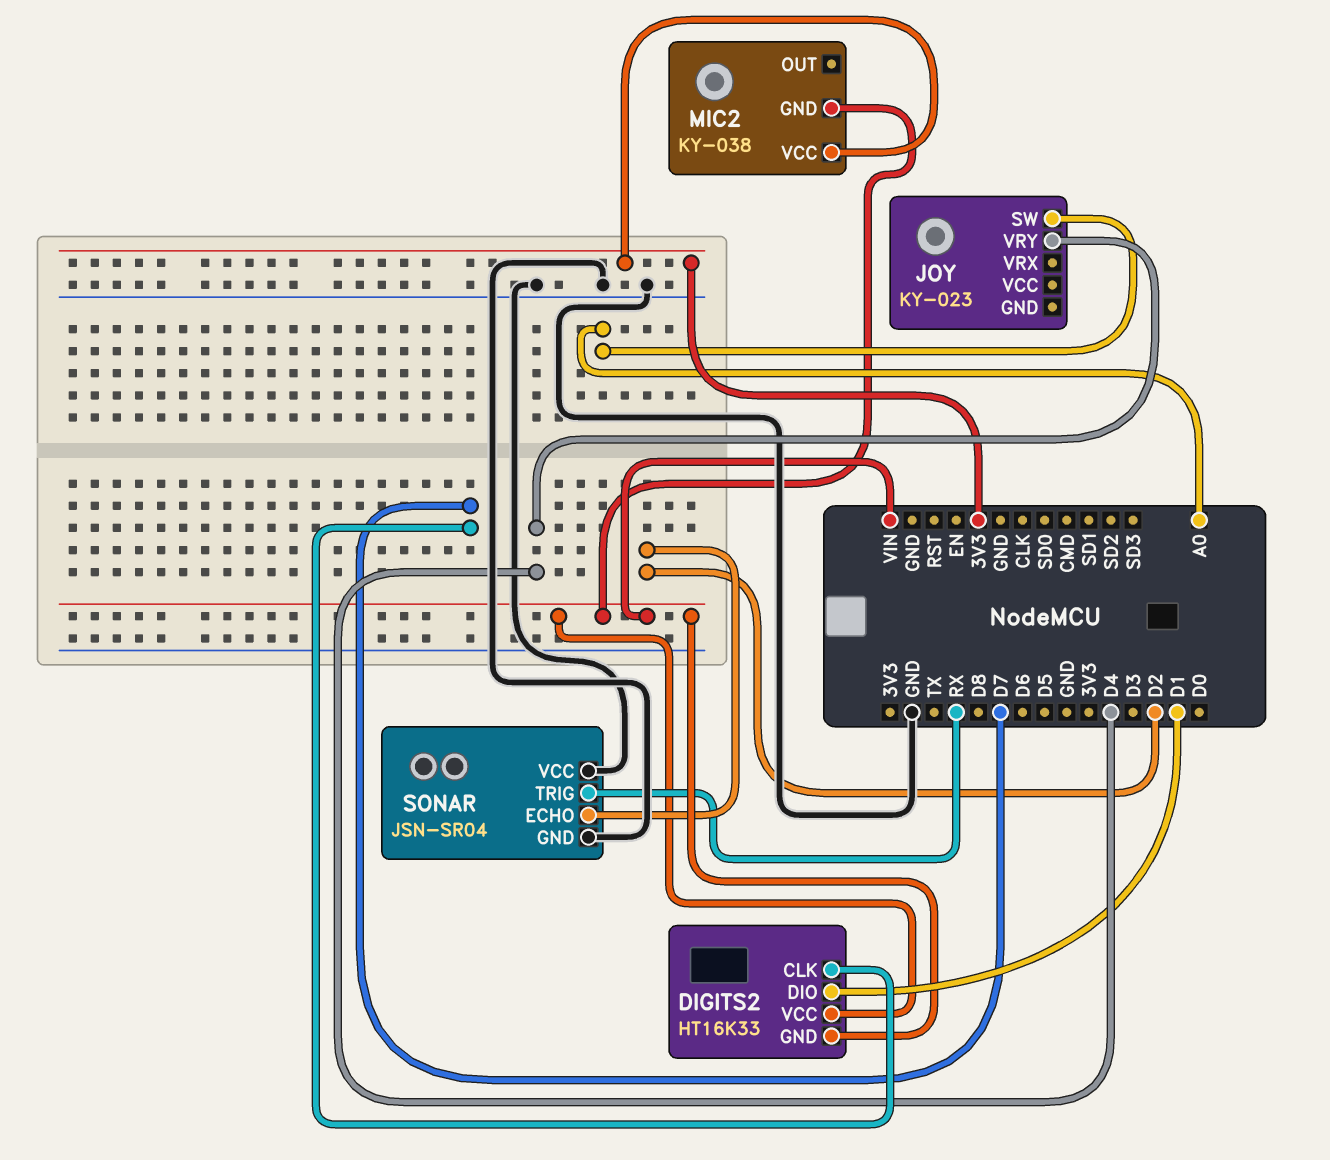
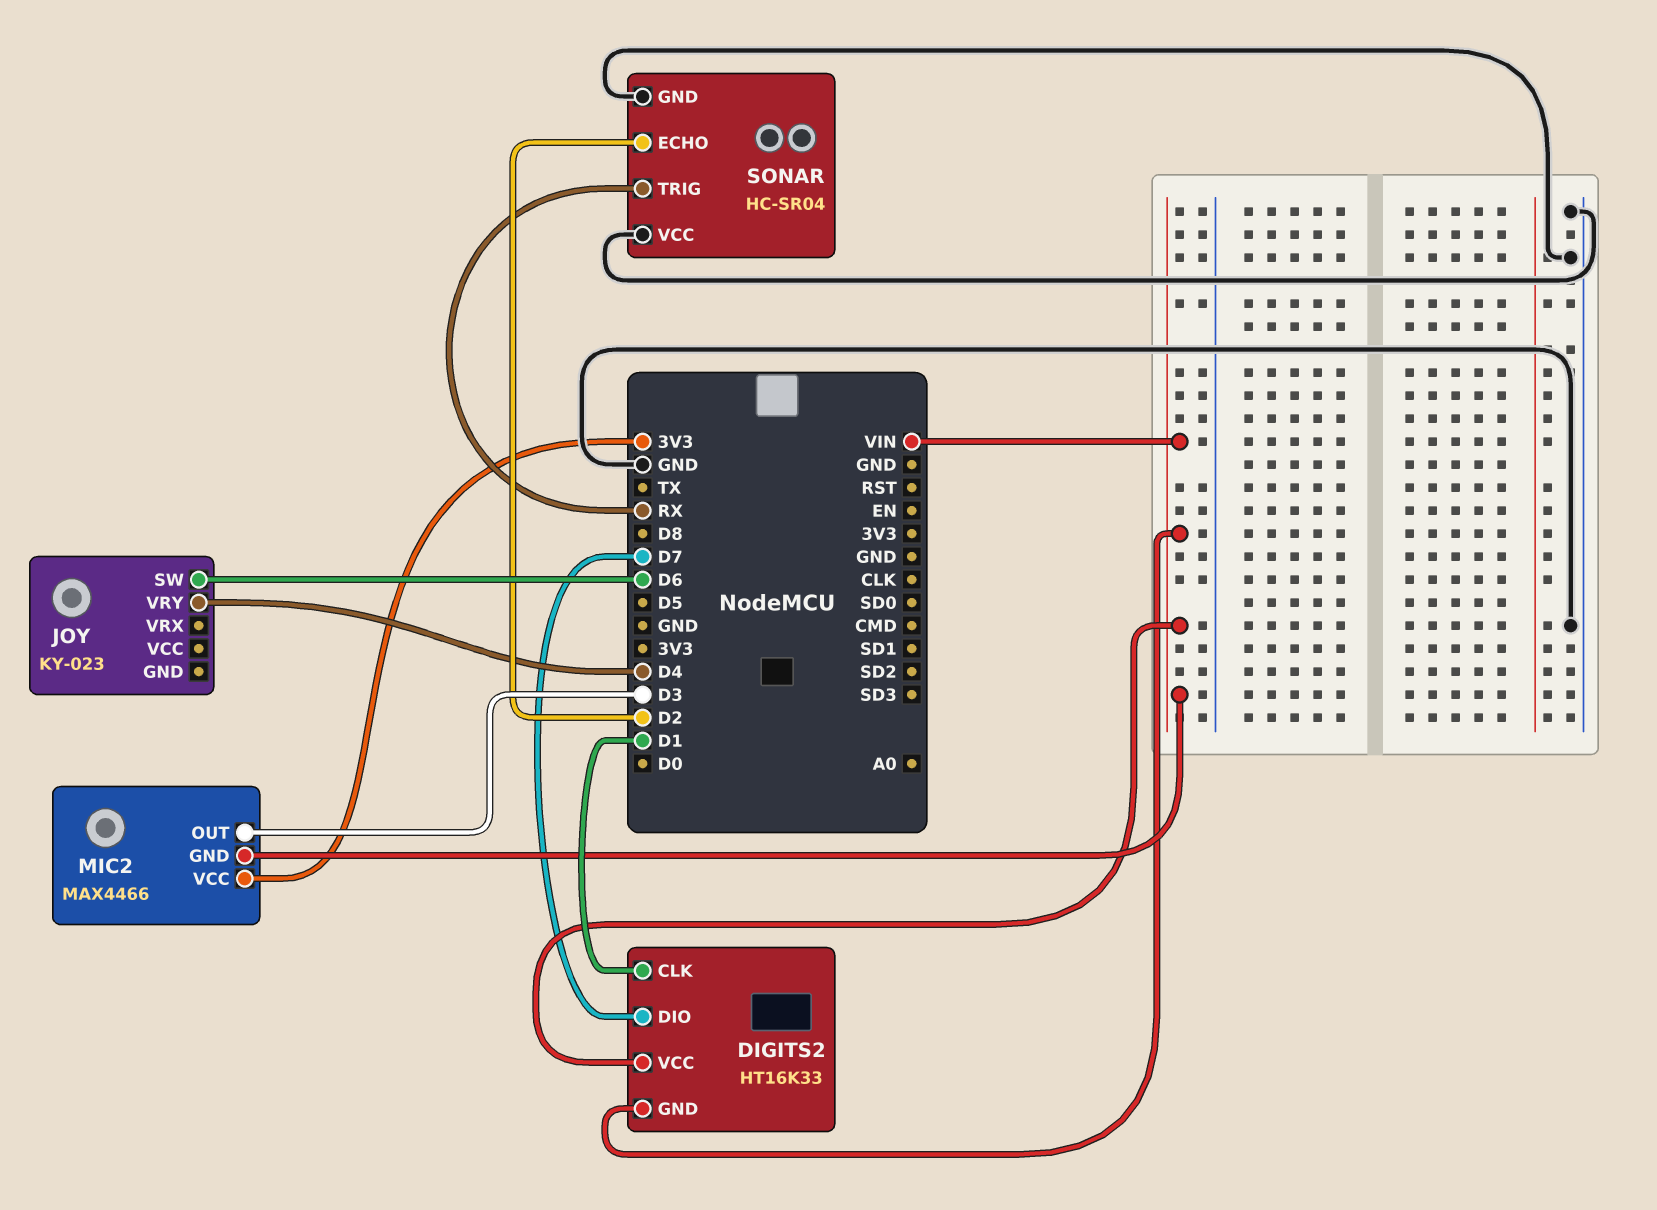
DIGITS2 pin CLK: D7 -> D1
DIGITS2 pin DIO: D1 -> D7
JOY pin SW: A0 -> D6
MIC2: KY-038 -> MAX4466
MIC2 pin OUT: none -> D3
SONAR: JSN-SR04 -> HC-SR04

